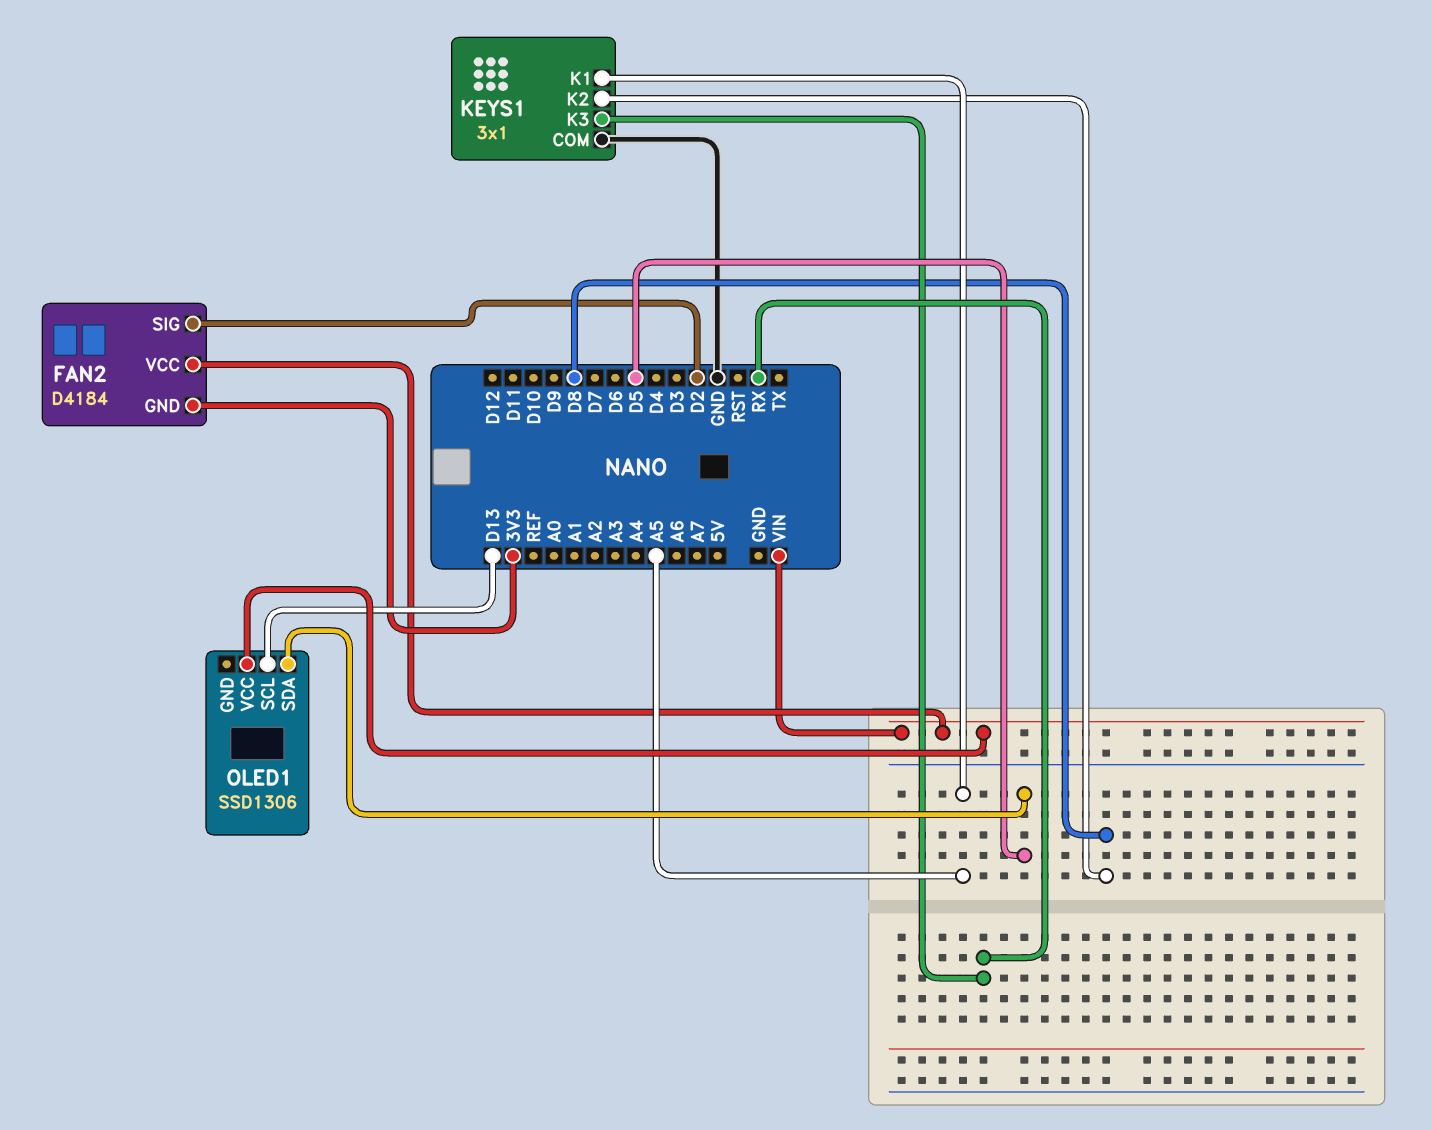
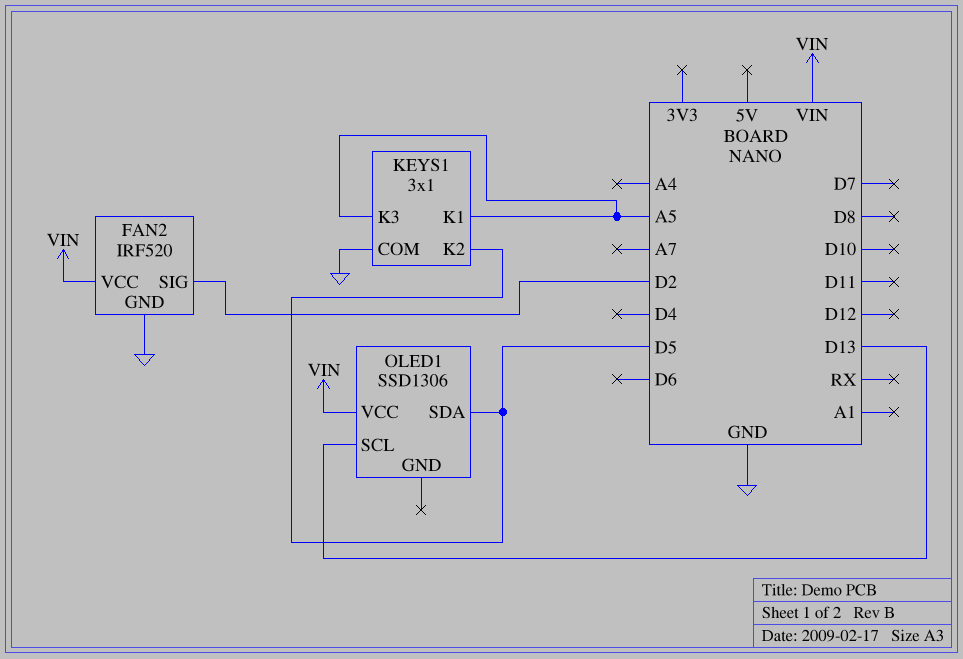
FAN2: D4184 -> IRF520
FAN2 pin GND: 3V3 -> GND
KEYS1 pin K2: D8 -> D5
KEYS1 pin K3: RX -> A5

